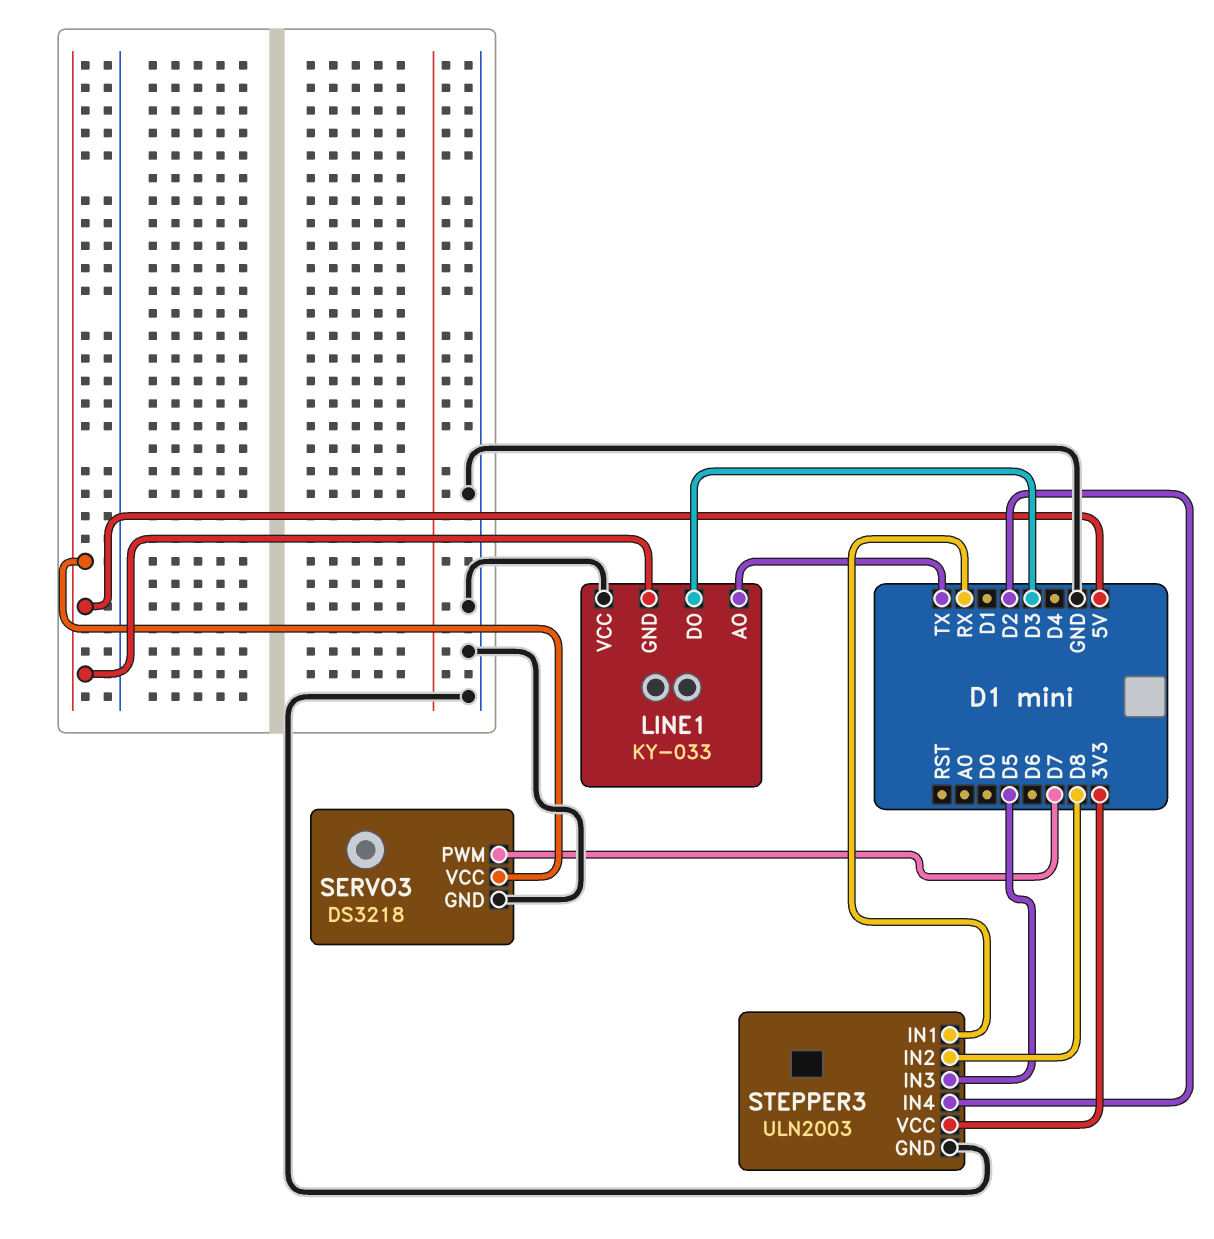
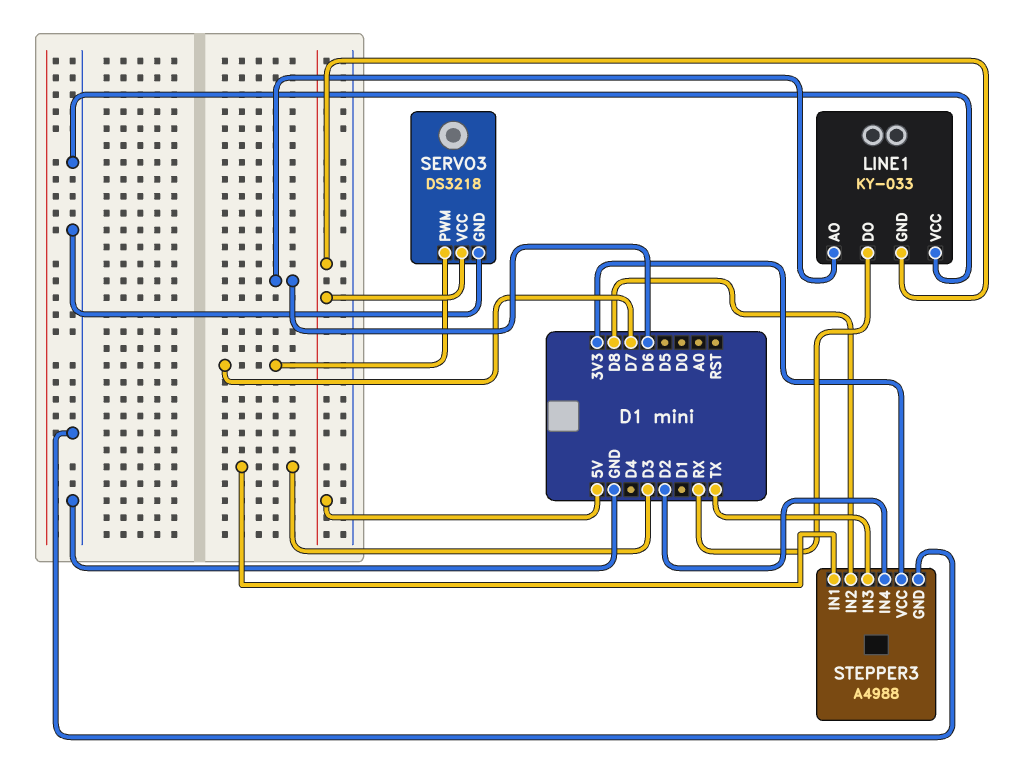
LINE1 pin AO: TX -> D6
LINE1 pin DO: D3 -> RX
STEPPER3: ULN2003 -> A4988
STEPPER3 pin IN1: RX -> D3
STEPPER3 pin IN3: D5 -> TX

